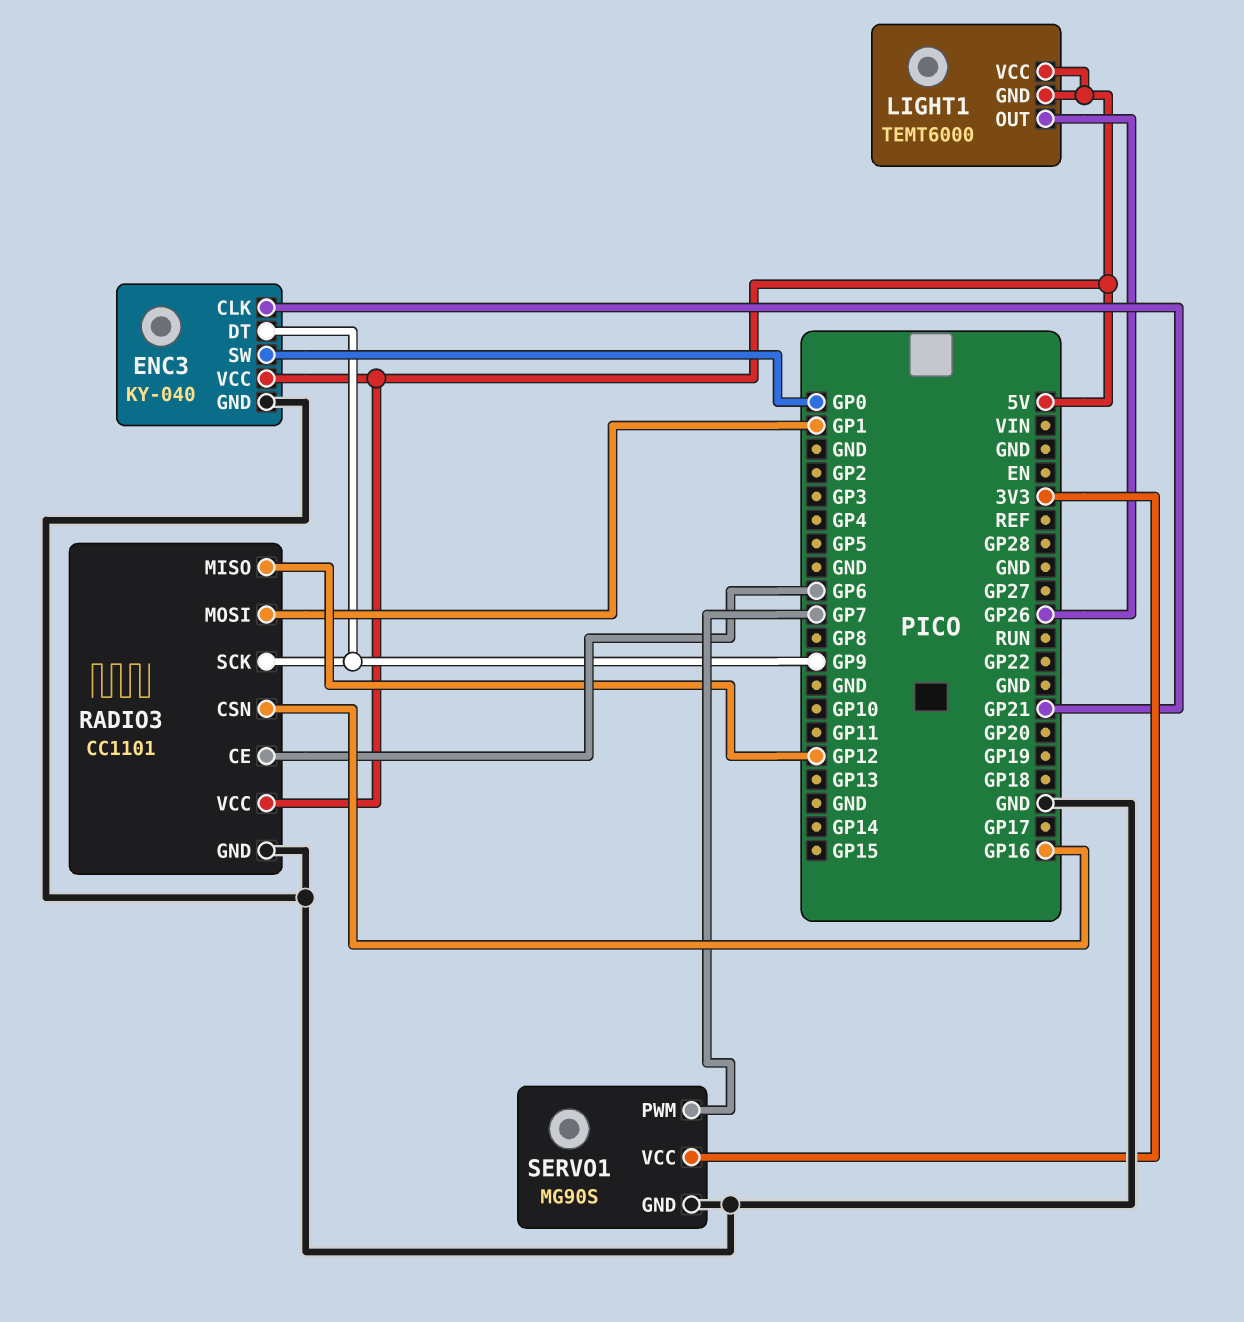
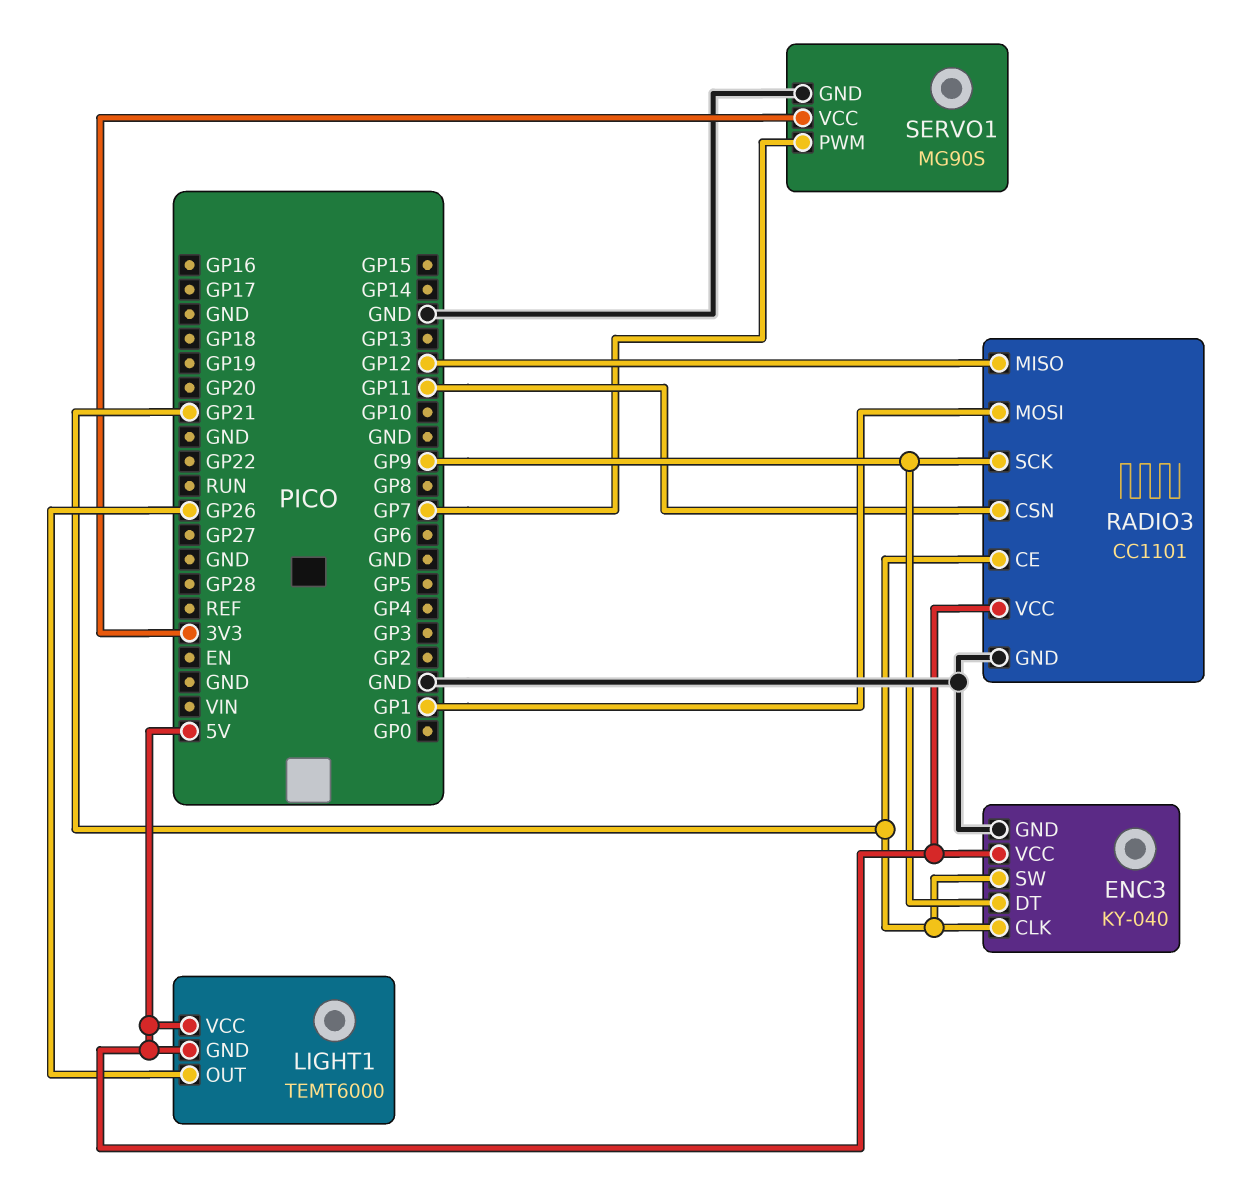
ENC3 pin SW: GP0 -> GP21
RADIO3 pin CE: GP6 -> GP21
RADIO3 pin CSN: GP16 -> GP11

